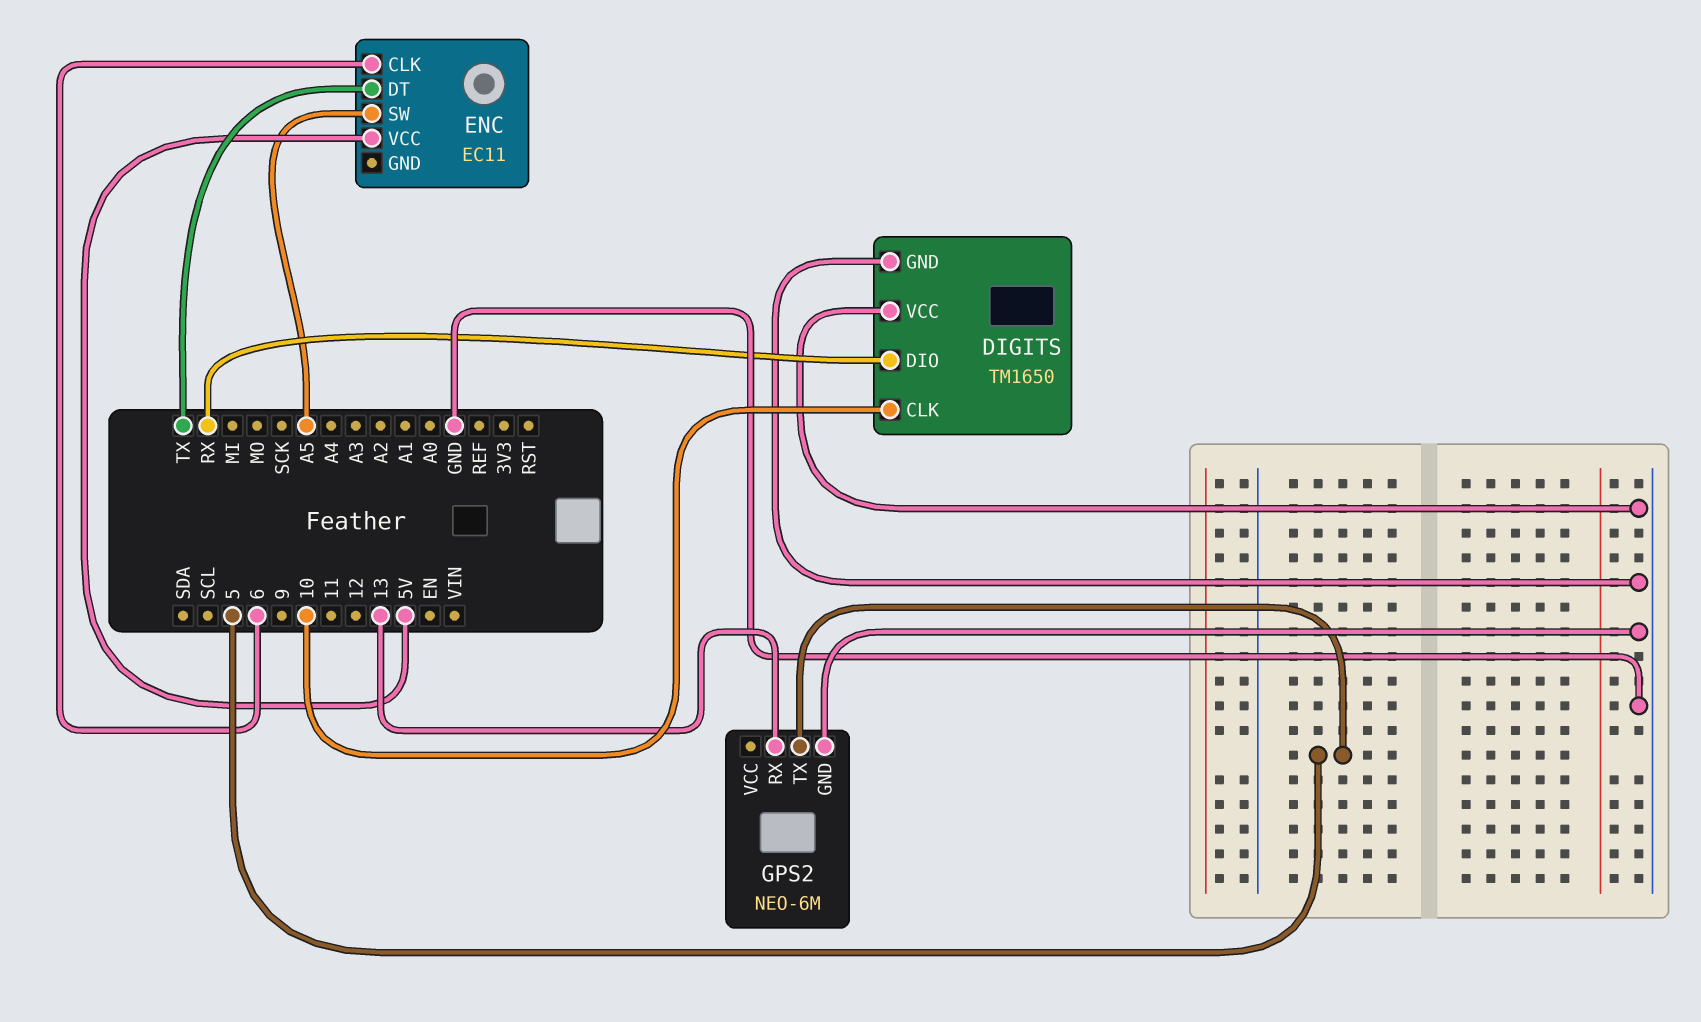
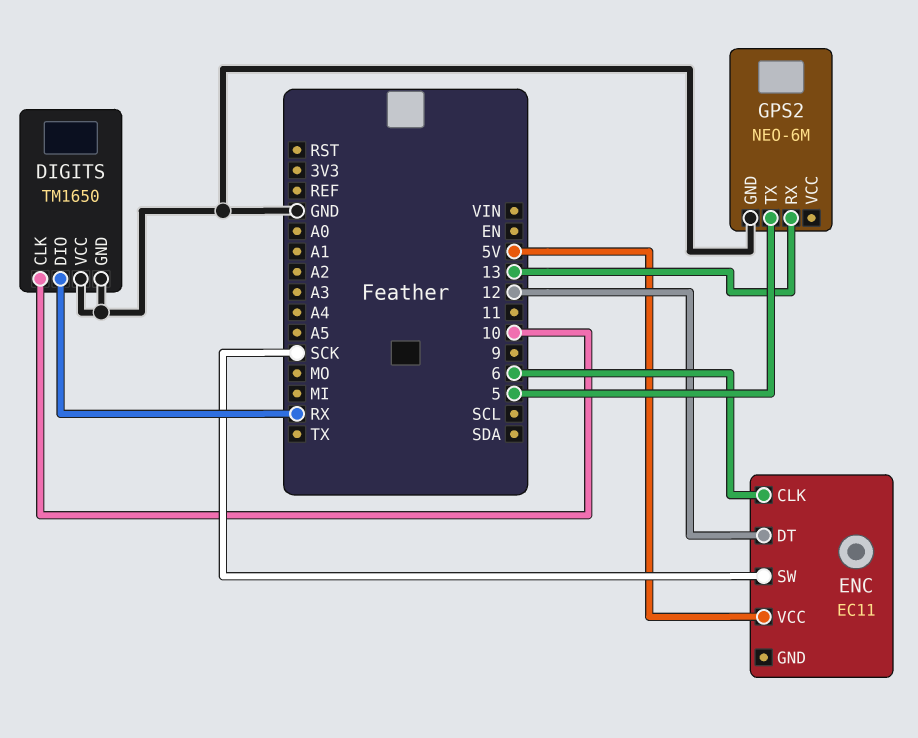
ENC pin DT: TX -> 12
ENC pin SW: A5 -> SCK

